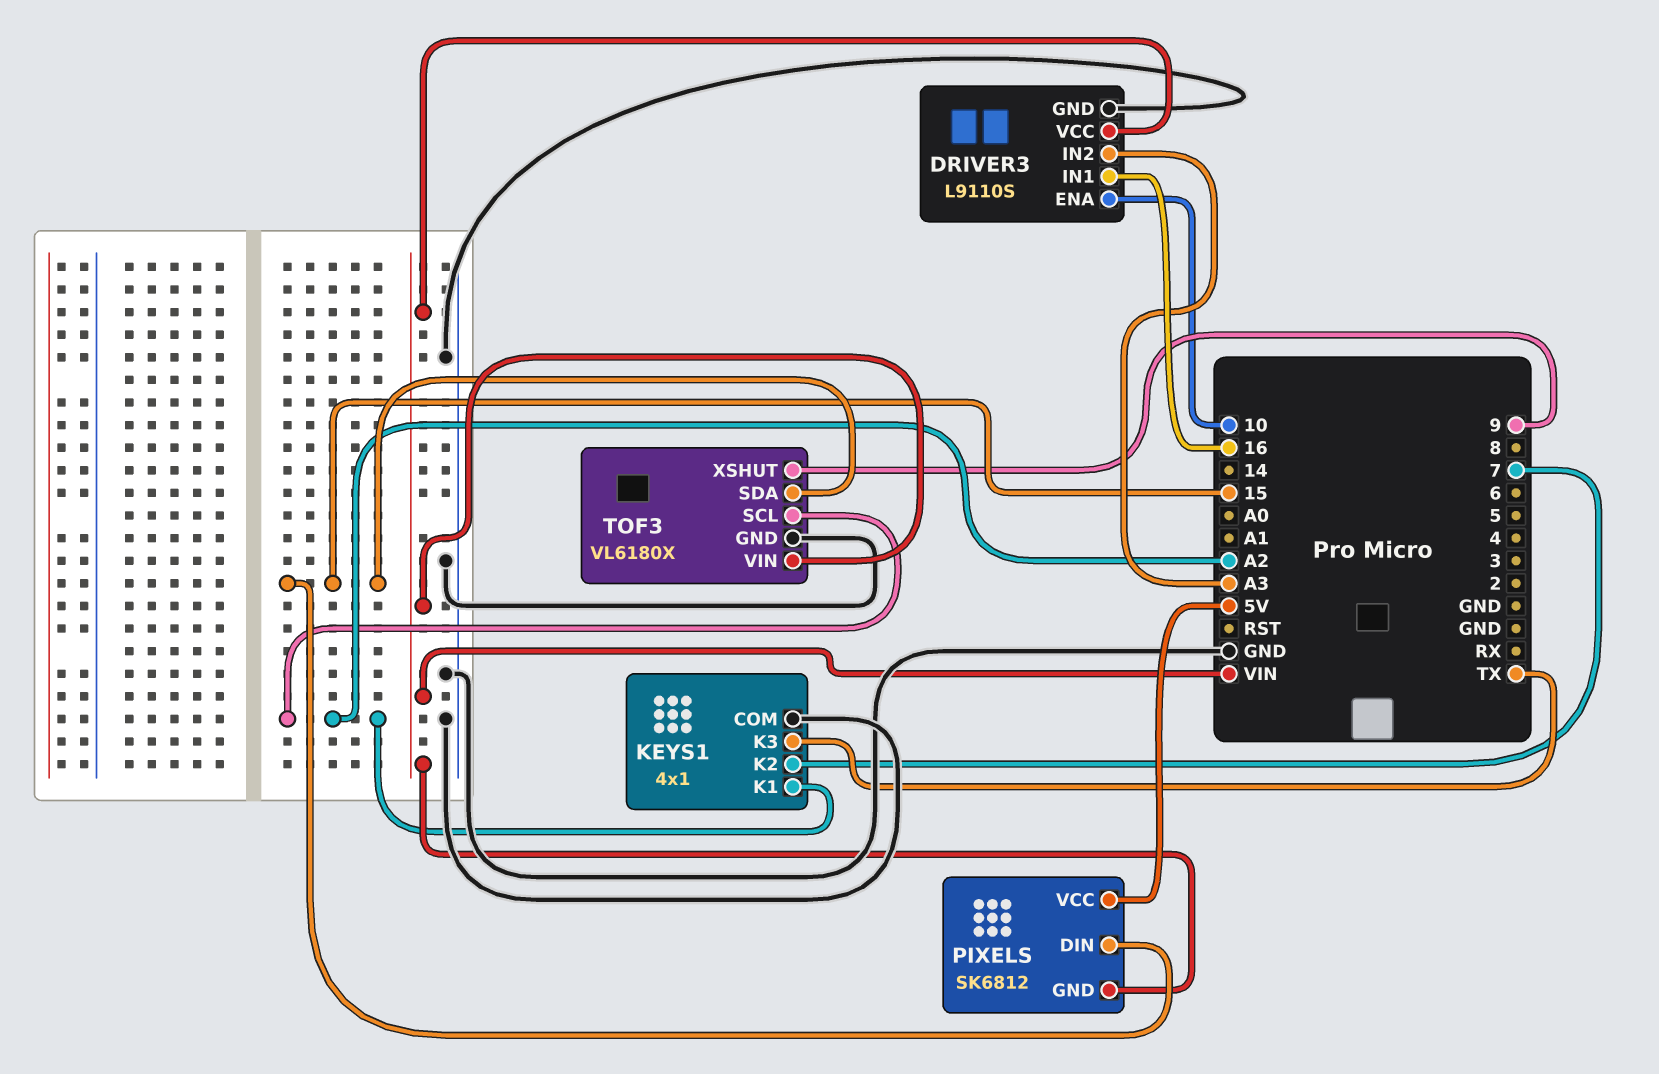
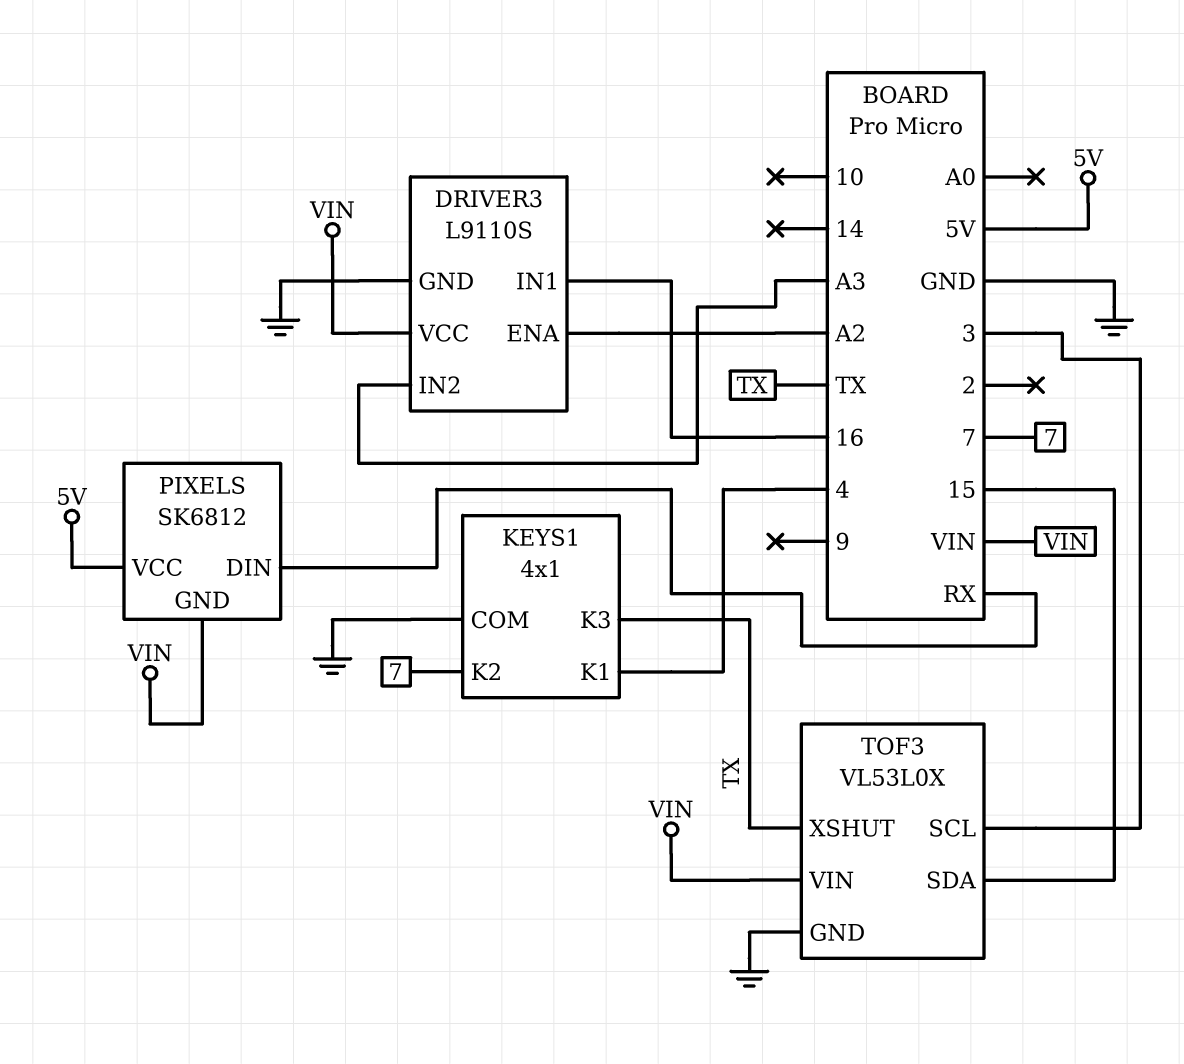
DRIVER3 pin ENA: 10 -> A2
KEYS1 pin K1: A2 -> 4
PIXELS pin DIN: 15 -> RX
TOF3: VL6180X -> VL53L0X
TOF3 pin SCL: A2 -> 3
TOF3 pin XSHUT: 9 -> TX

